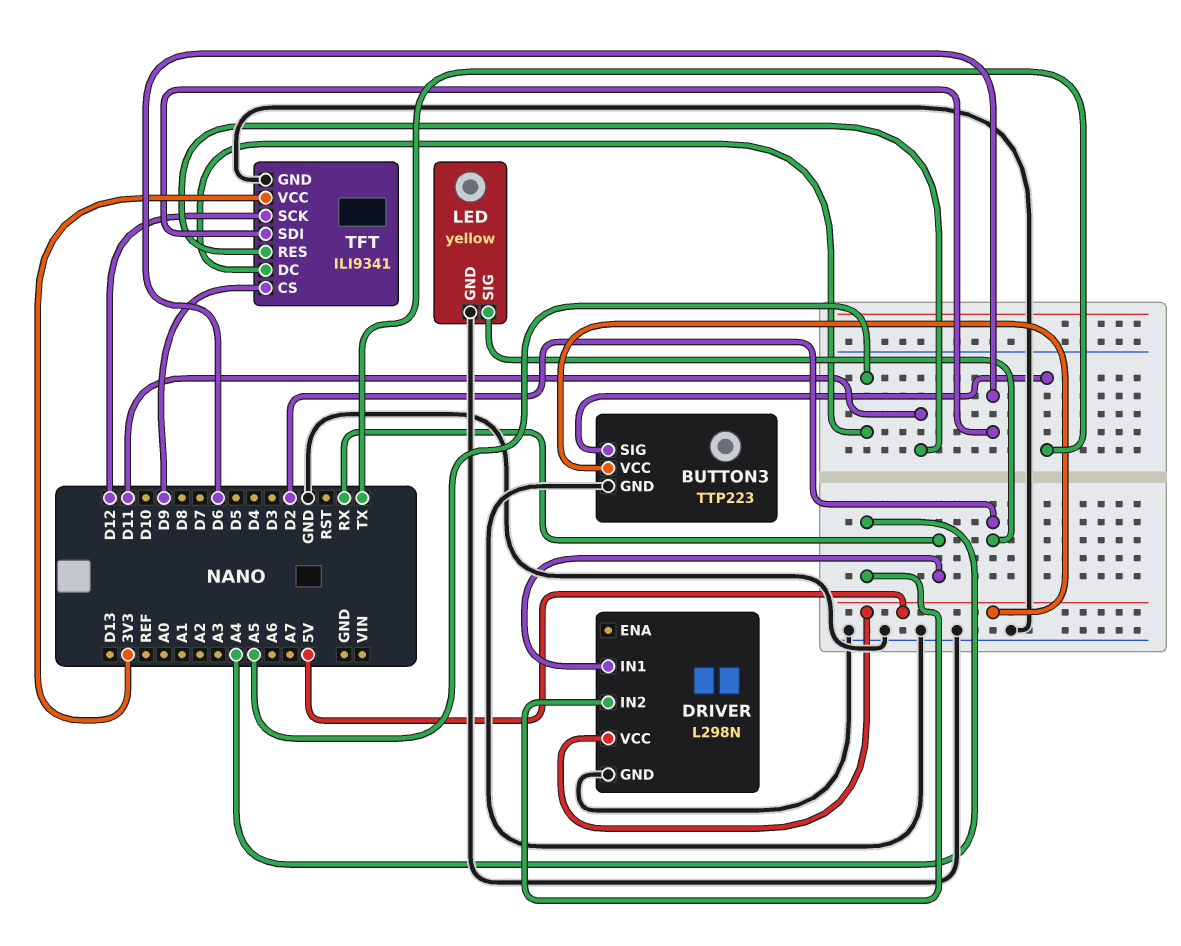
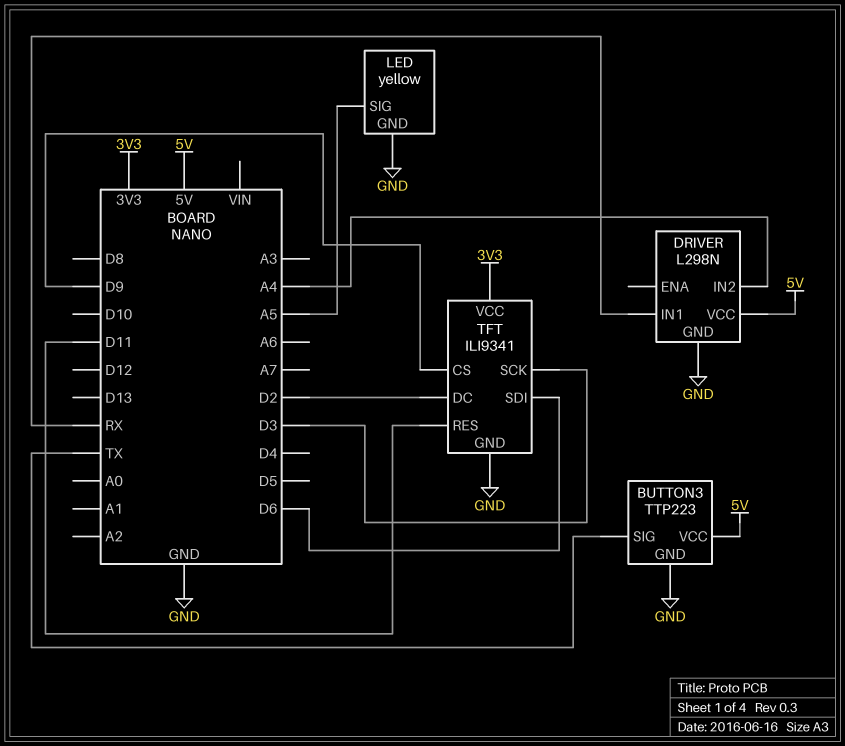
LED pin SIG: D2 -> A5
TFT pin DC: A5 -> D2
TFT pin SCK: D12 -> D3

